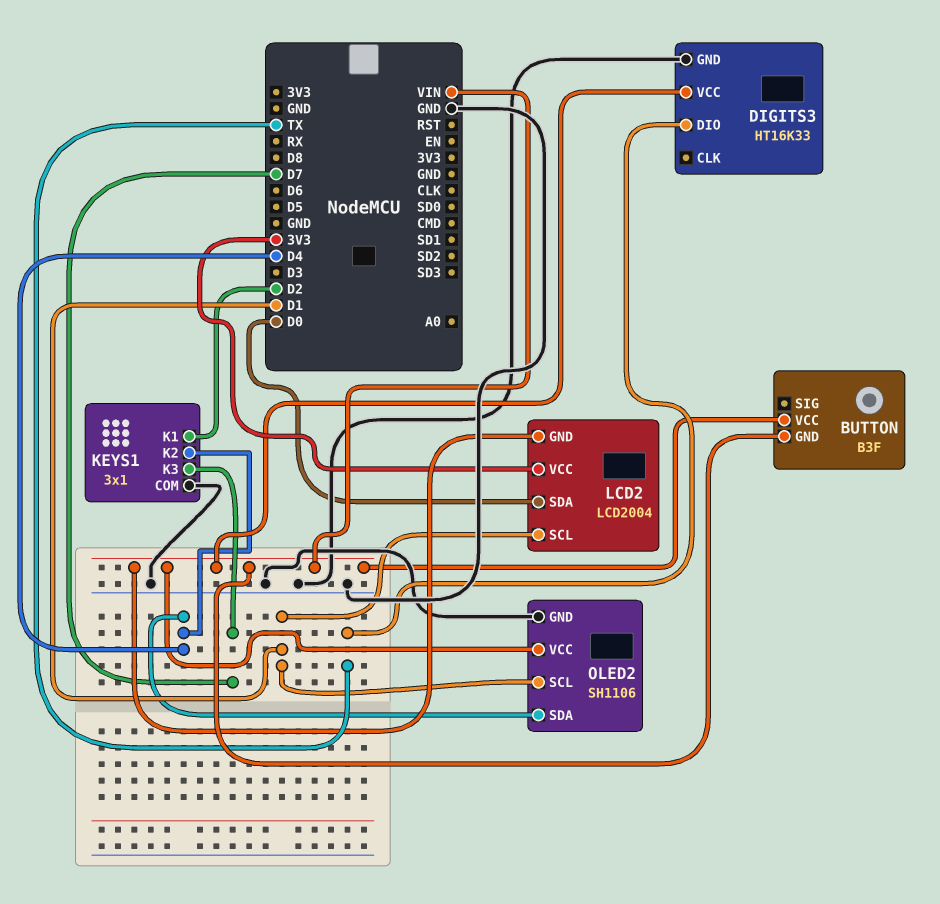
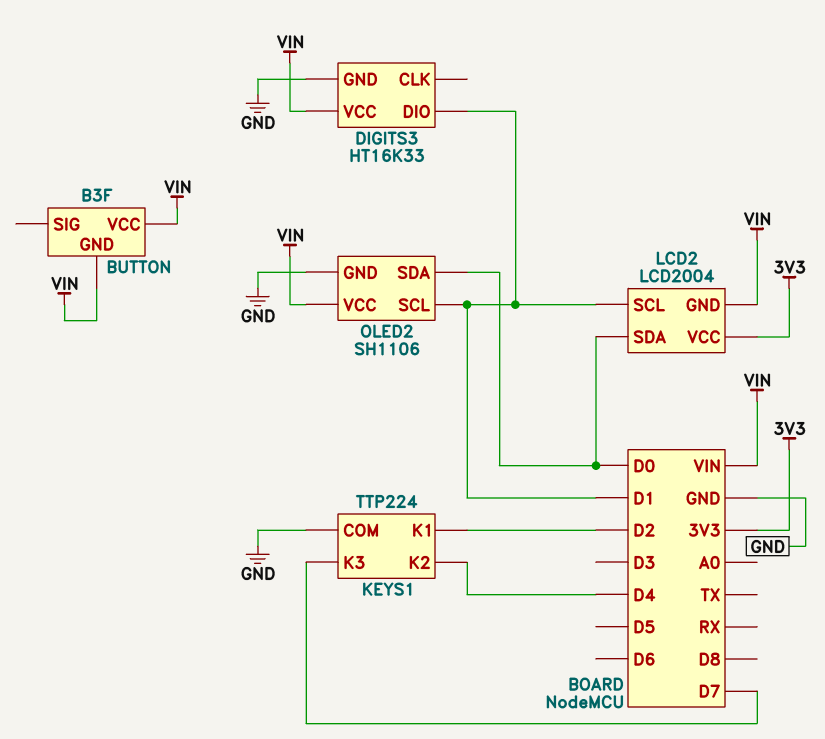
DIGITS3 pin DIO: TX -> D1
KEYS1: 3x1 -> TTP224
OLED2 pin SDA: D4 -> D0

